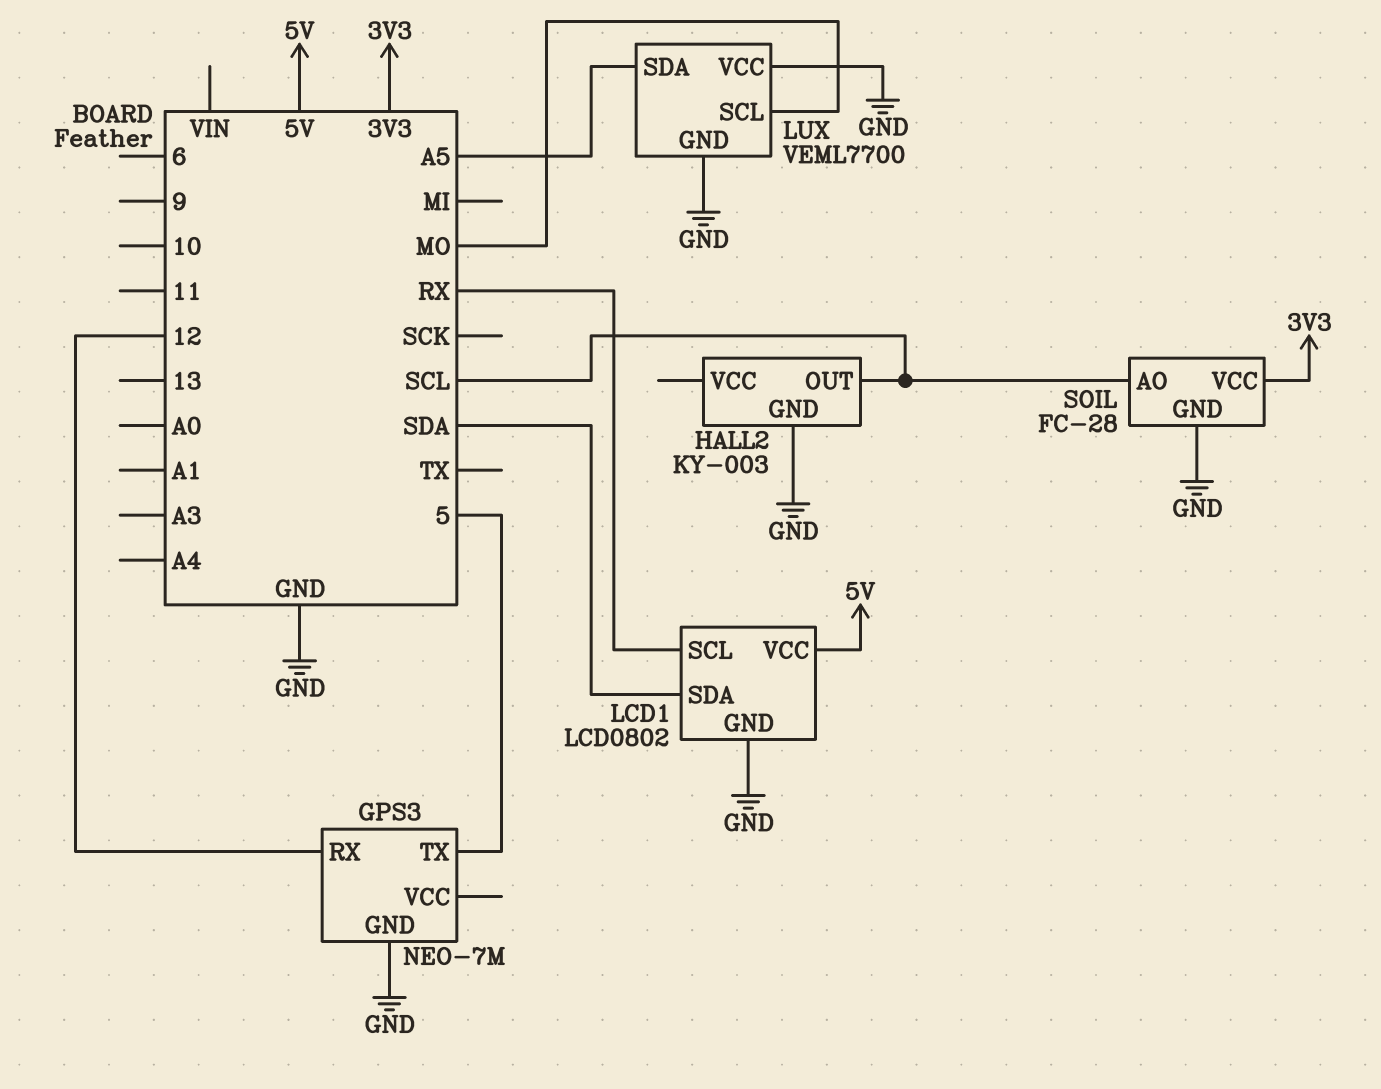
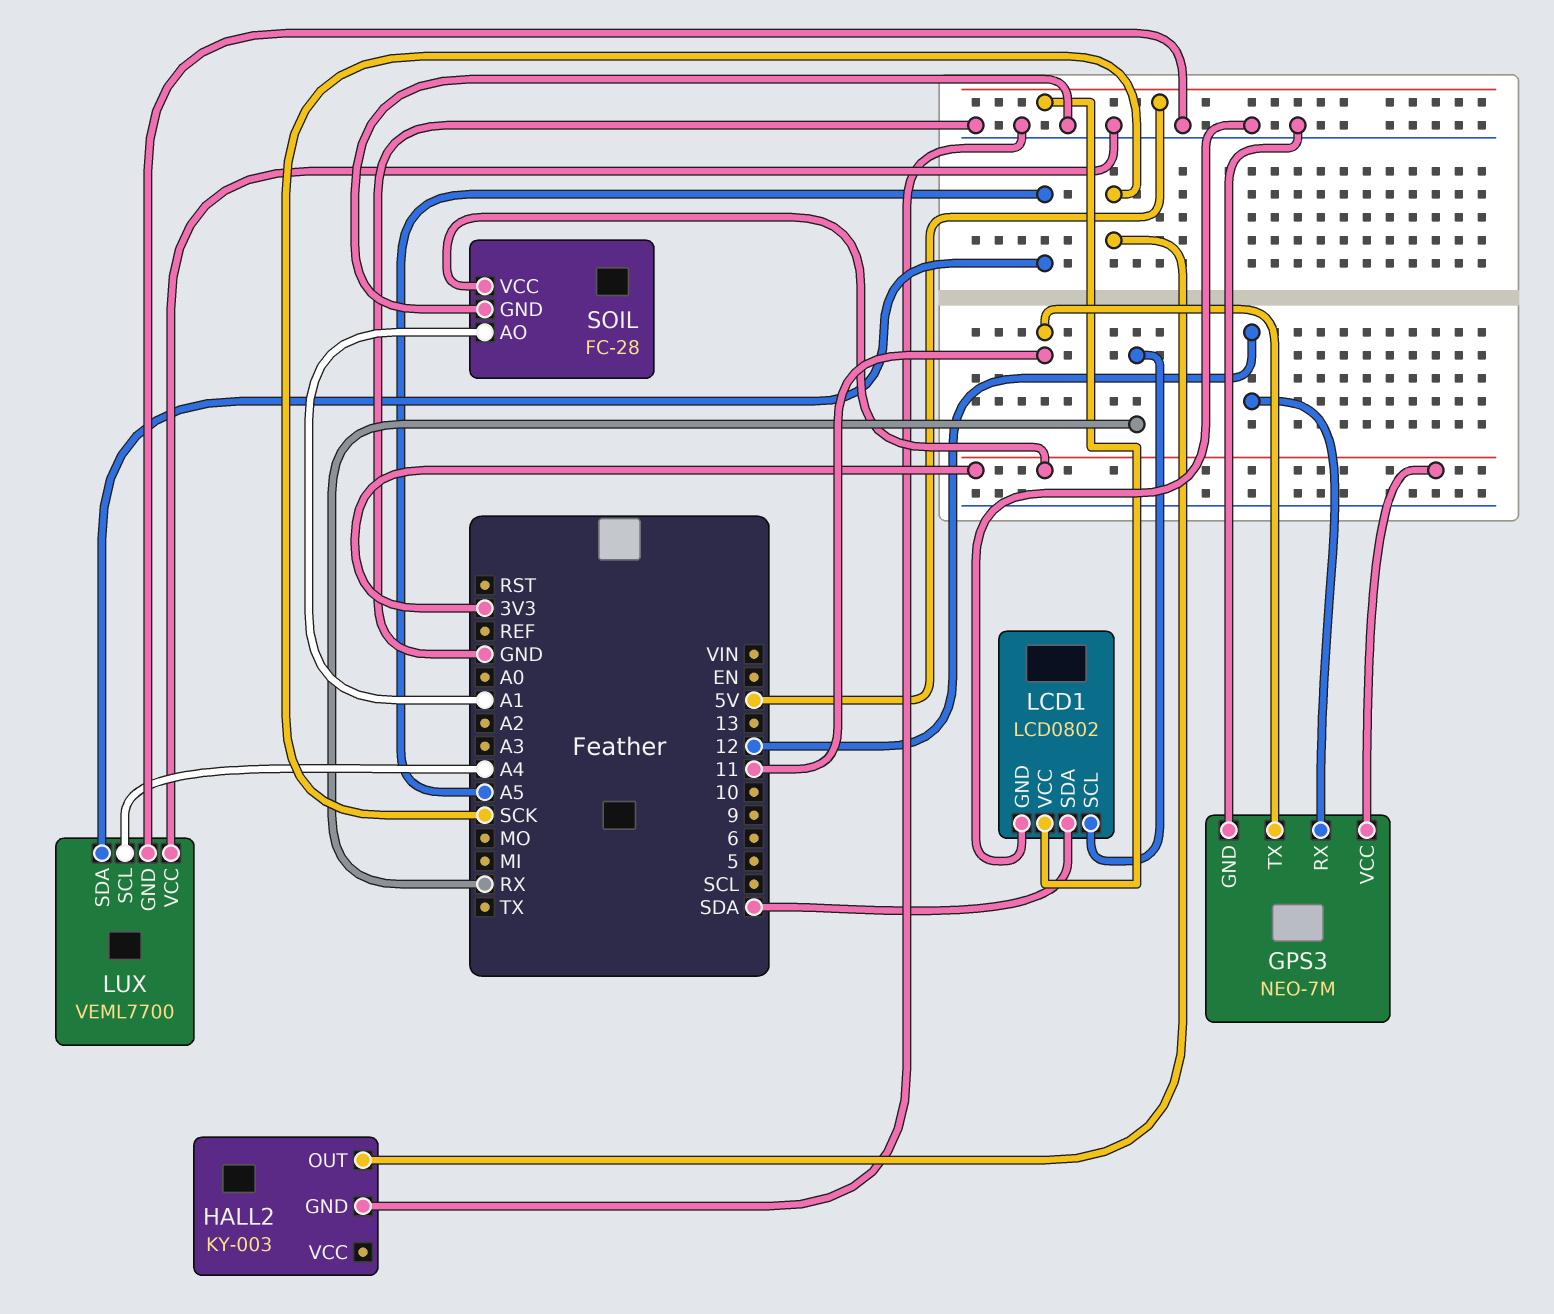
GPS3 pin TX: 5 -> 11
GPS3 pin VCC: none -> 3V3
HALL2 pin OUT: SCL -> SCK
LUX pin SCL: MO -> A4
SOIL pin AO: SCL -> A1

